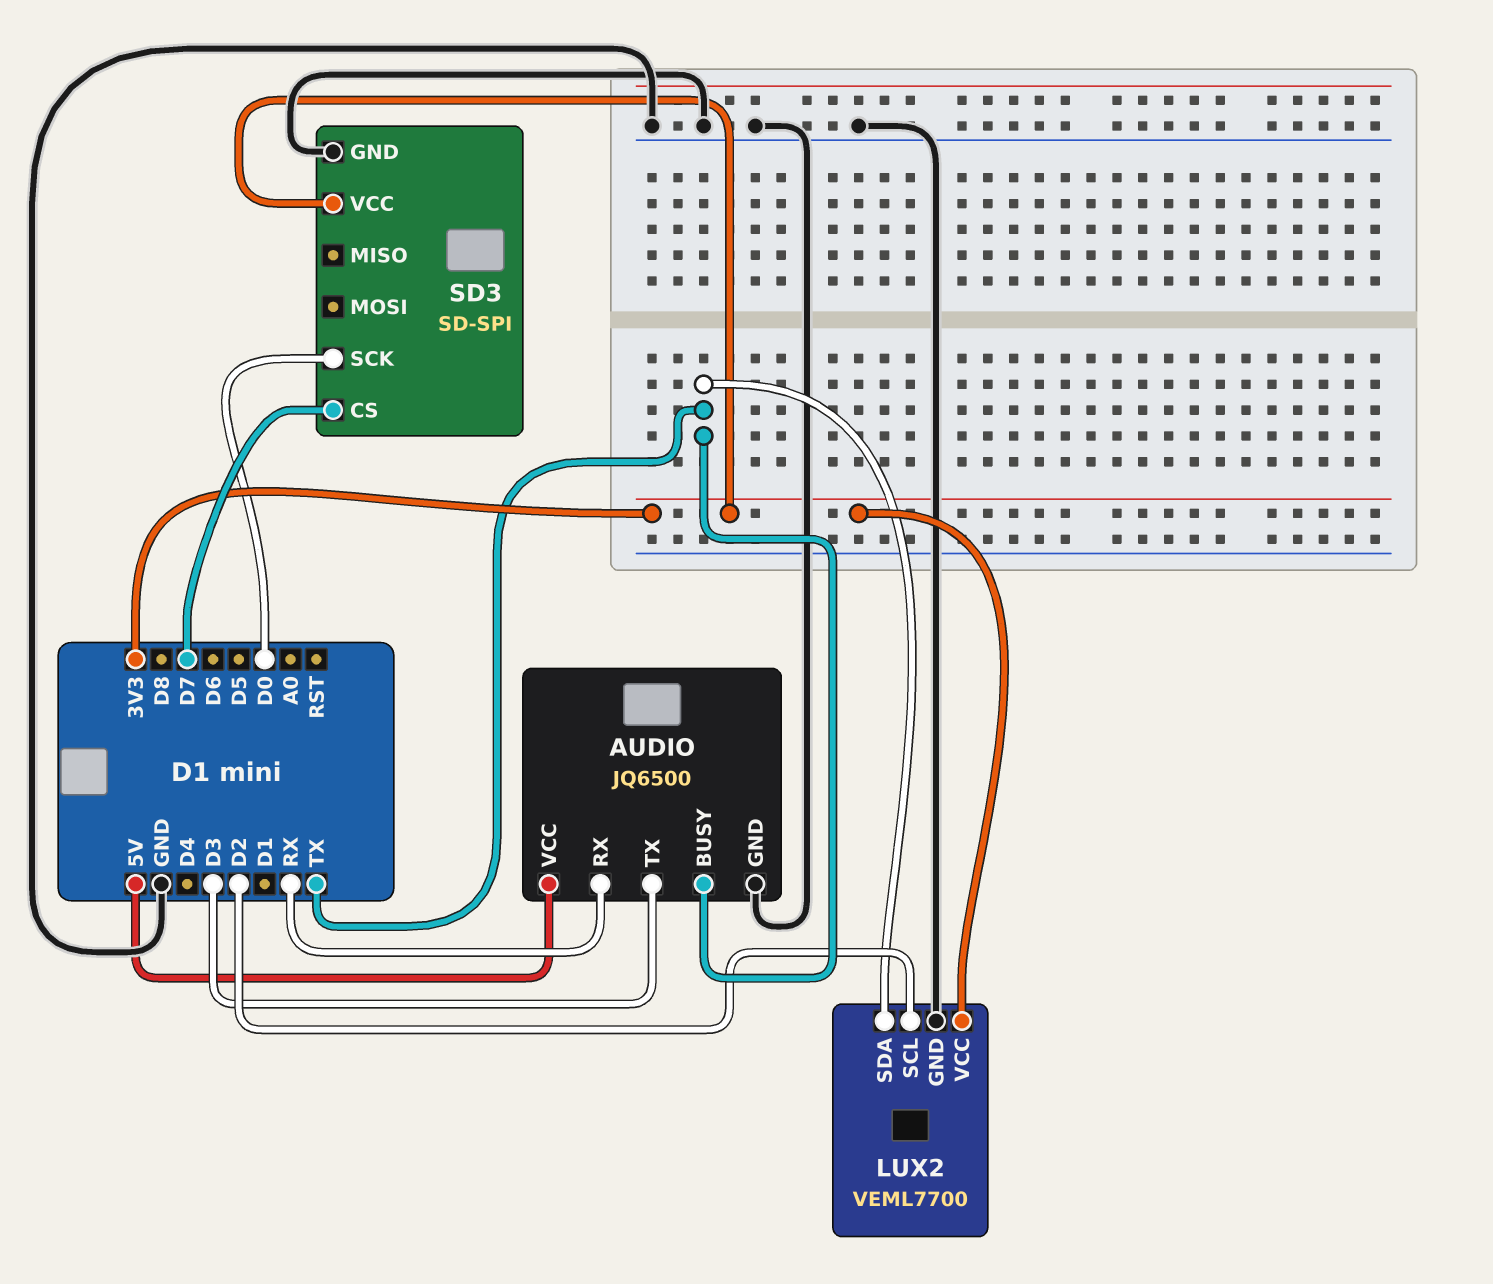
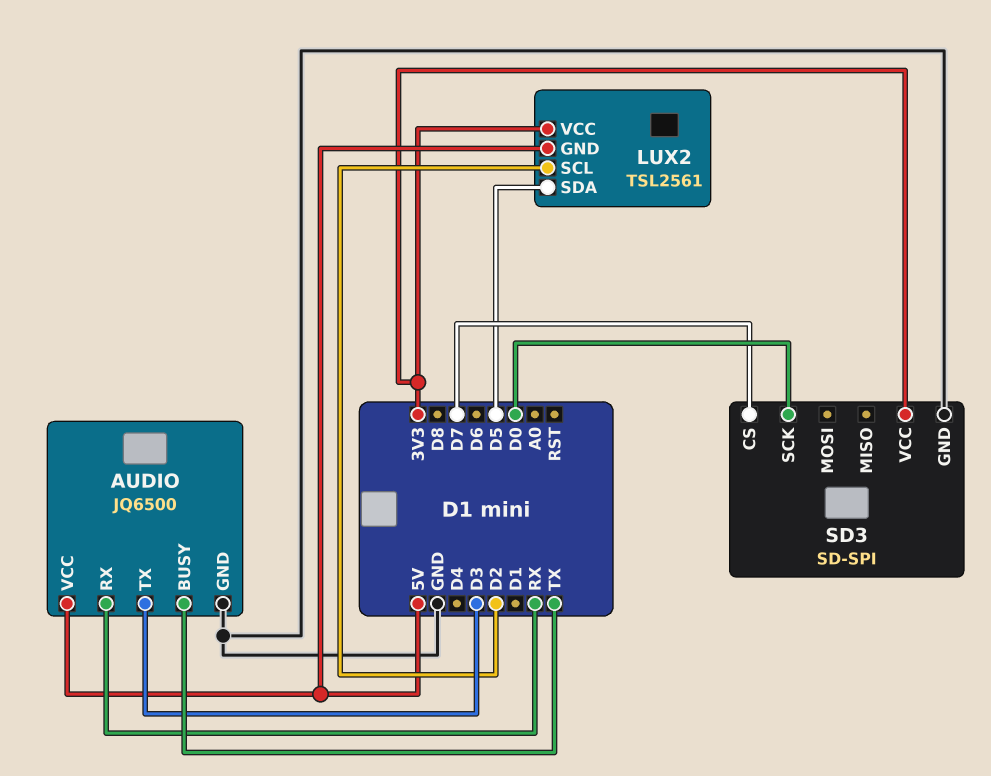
LUX2: VEML7700 -> TSL2561
LUX2 pin GND: GND -> 5V
LUX2 pin SDA: TX -> D5

